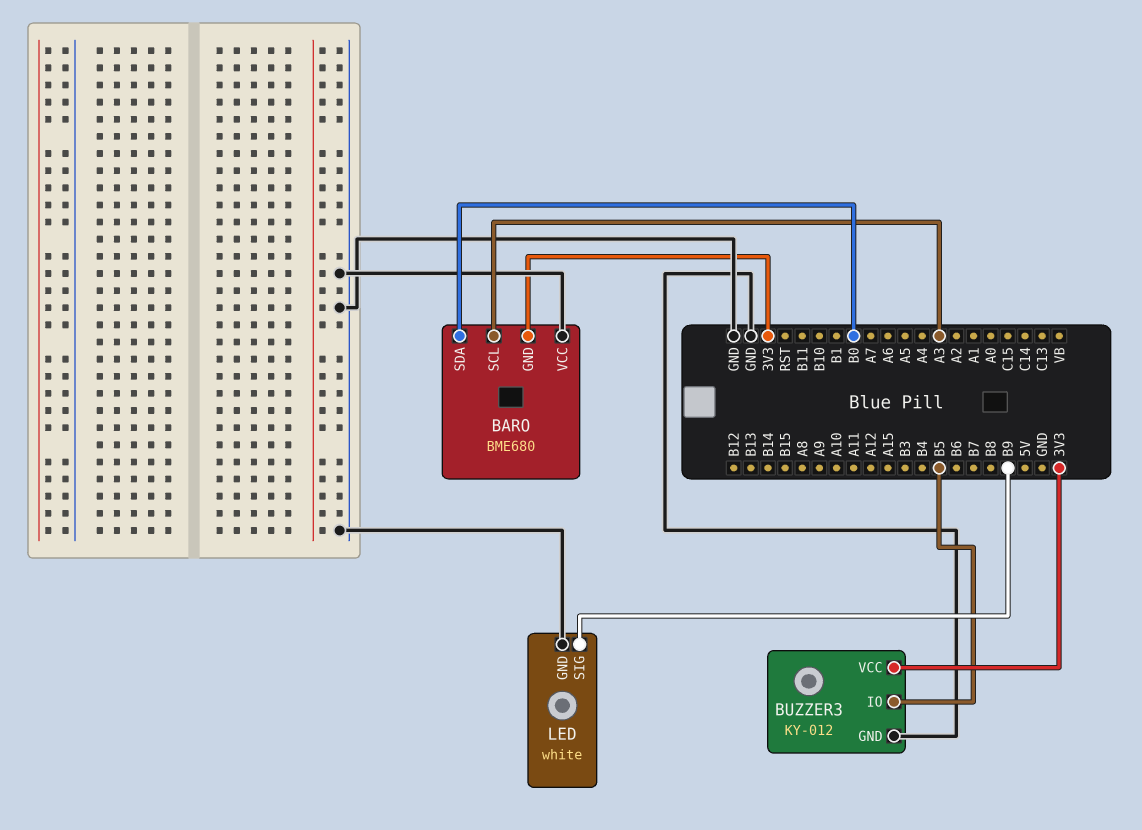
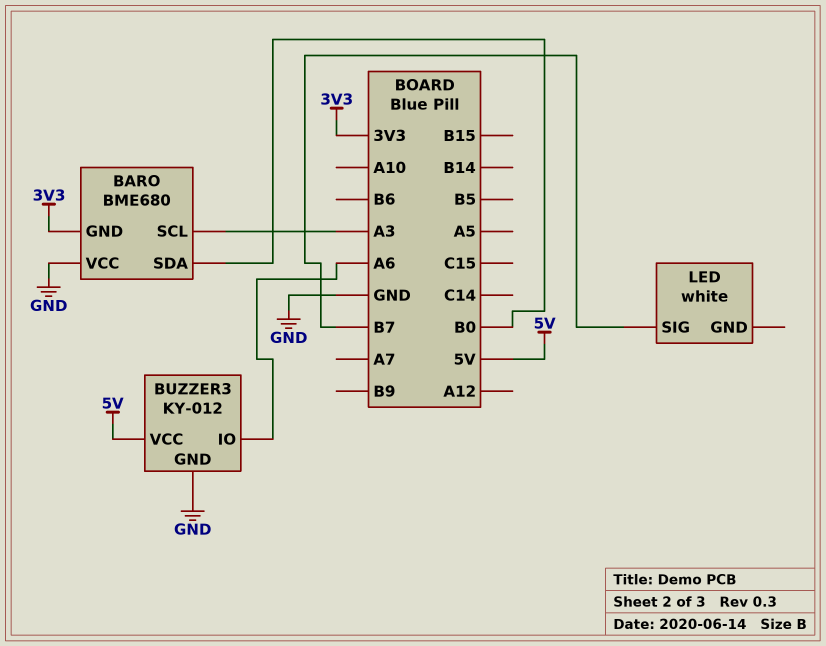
BUZZER3 pin IO: B5 -> A6
BUZZER3 pin VCC: 3V3 -> 5V
LED pin GND: GND -> none
LED pin SIG: B9 -> B7

